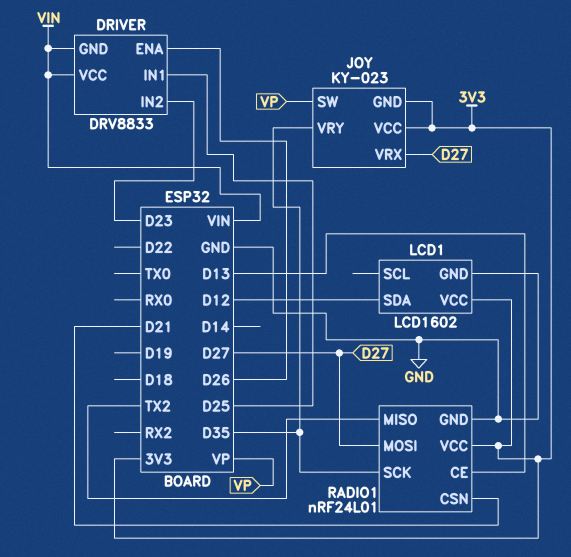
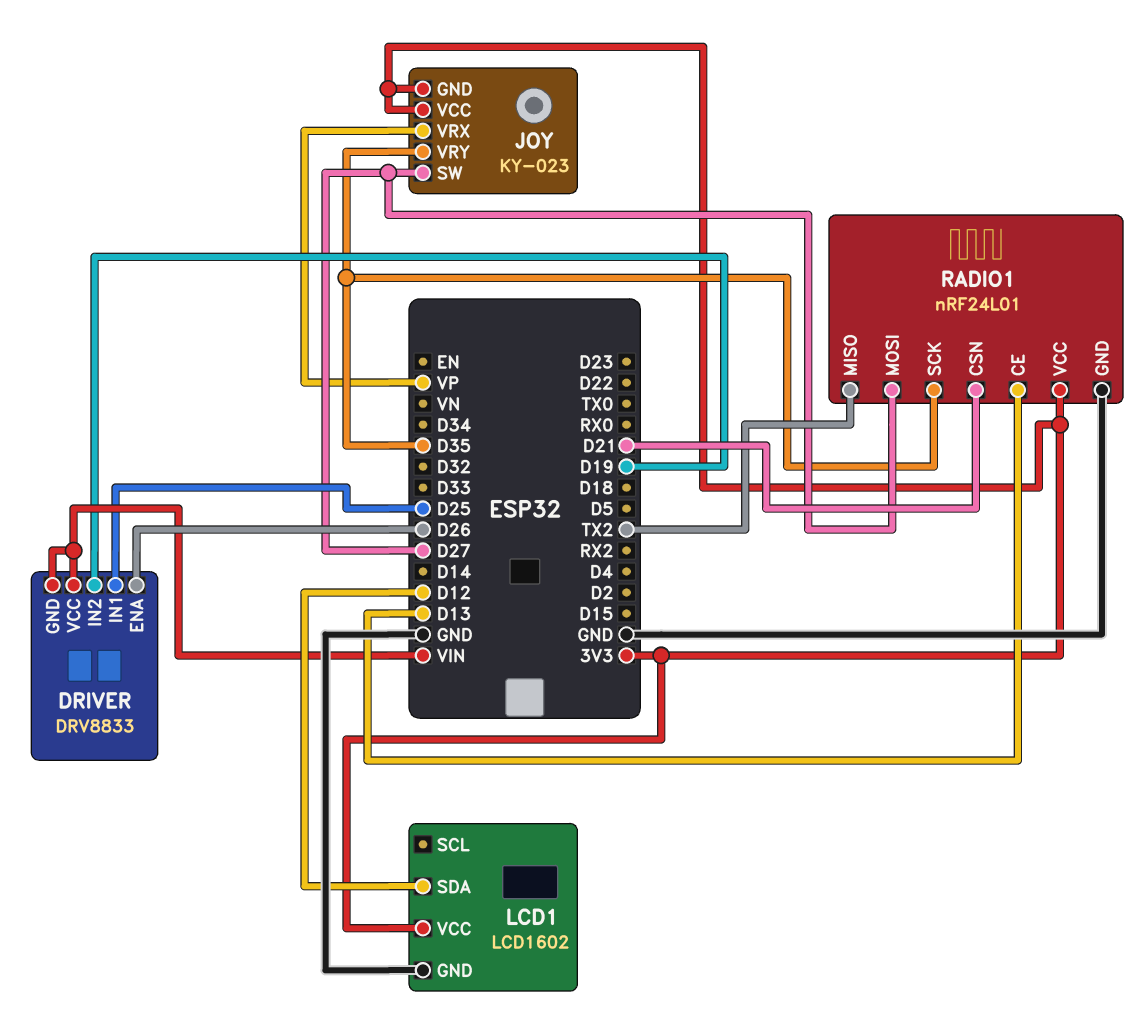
DRIVER pin IN2: D23 -> D19
JOY pin SW: VP -> D27
JOY pin VRX: D27 -> VP

